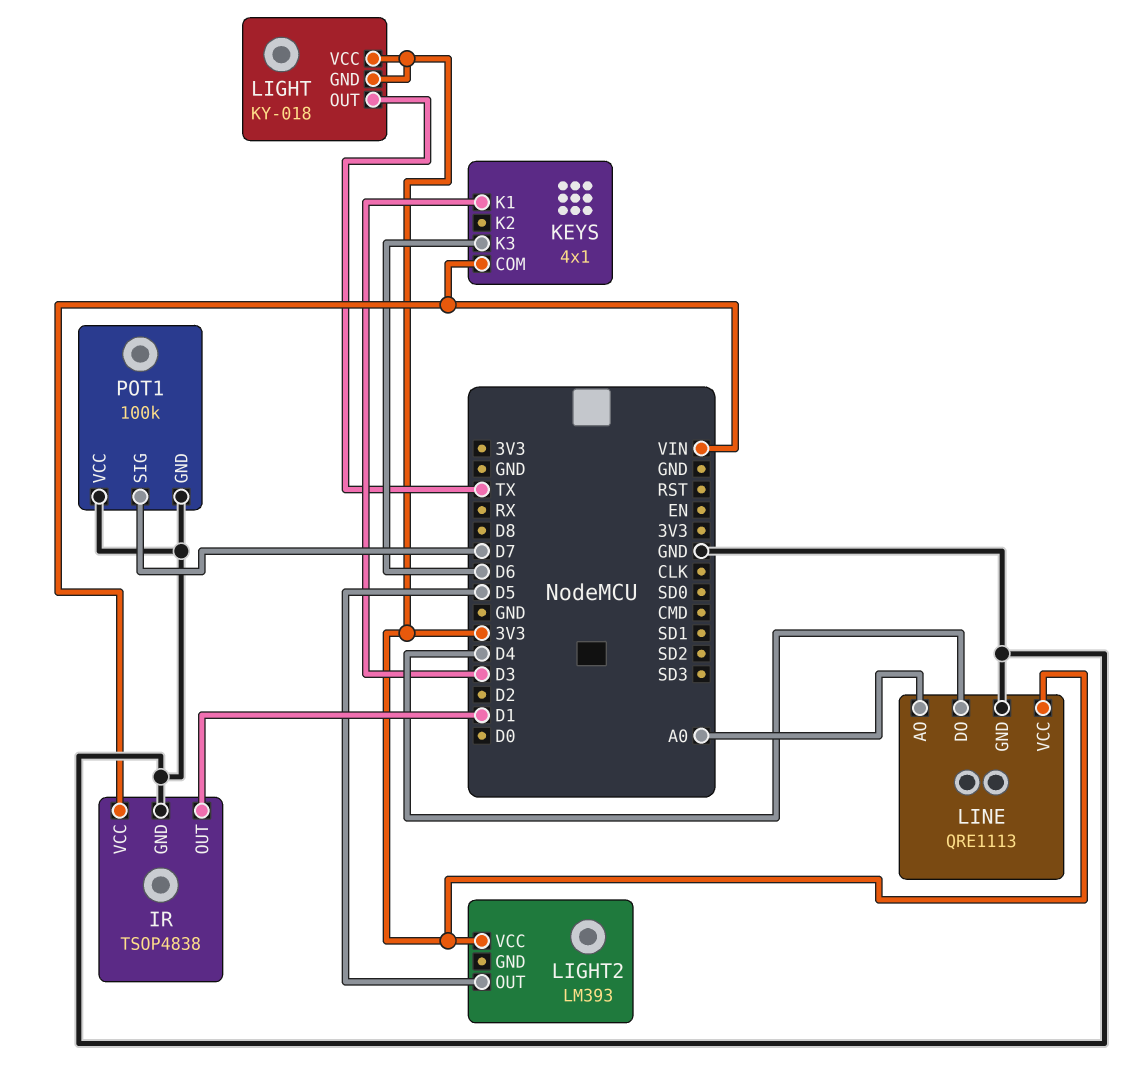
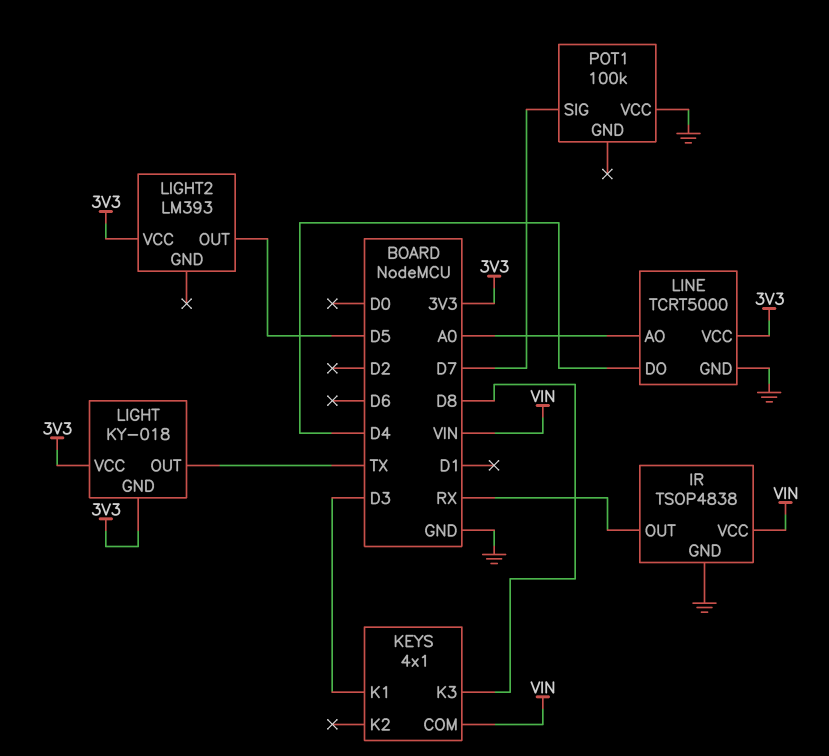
IR pin OUT: D1 -> RX
KEYS pin K3: D6 -> D8
LINE: QRE1113 -> TCRT5000
POT1 pin GND: GND -> none

